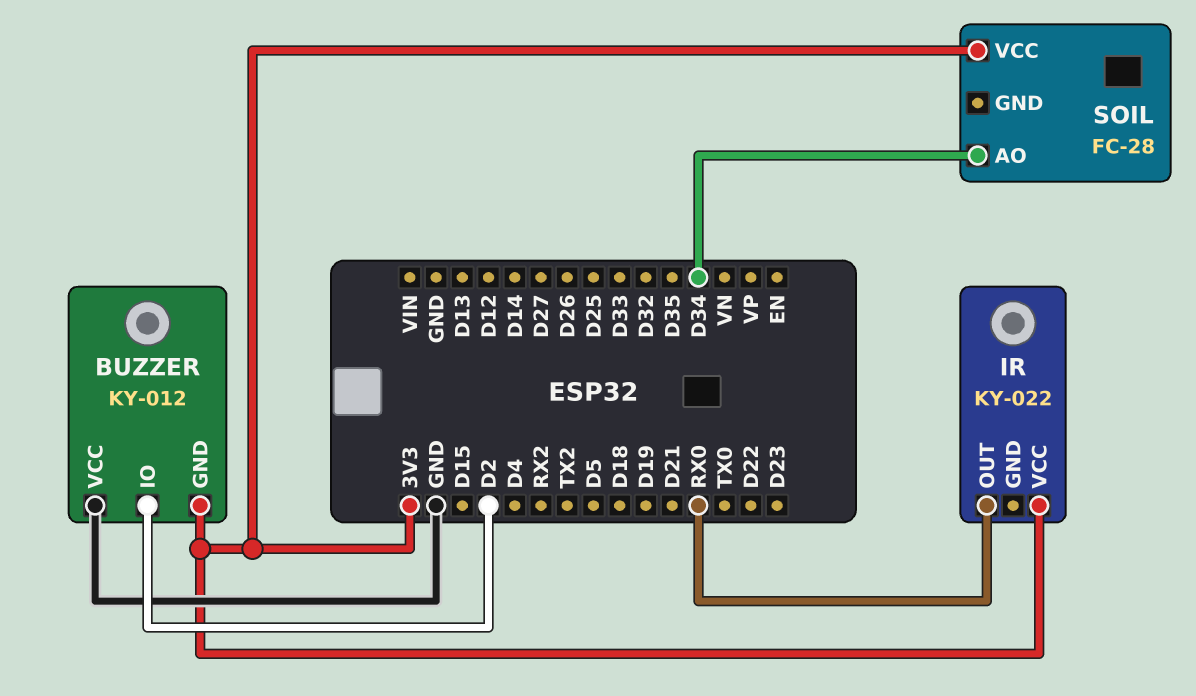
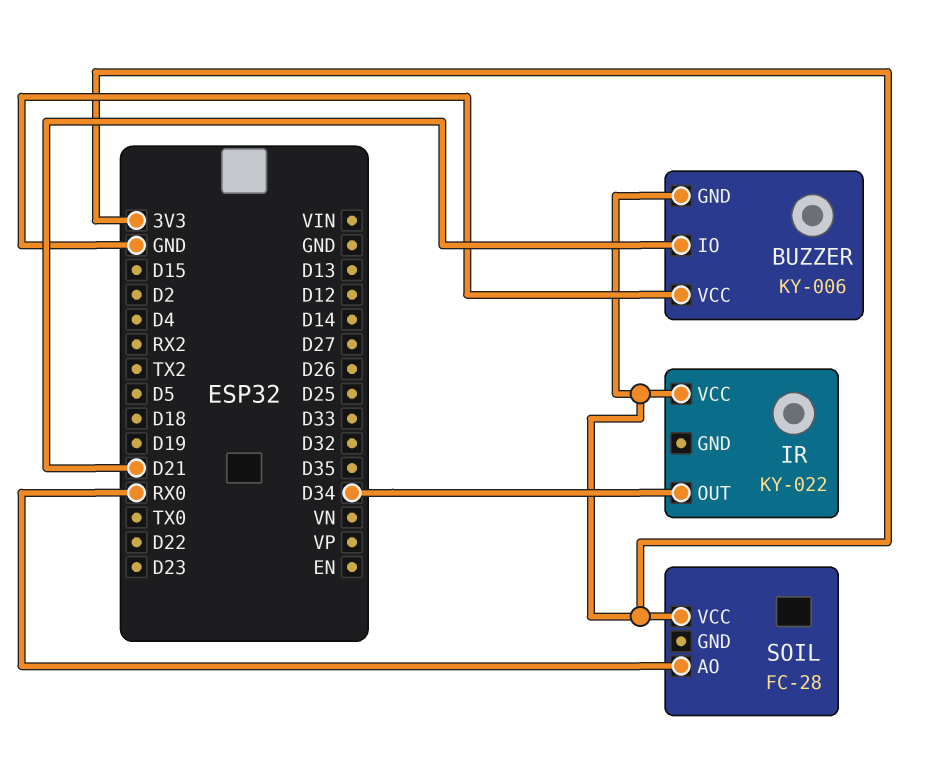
BUZZER: KY-012 -> KY-006
BUZZER pin IO: D2 -> D21
IR pin OUT: RX0 -> D34
SOIL pin AO: D34 -> RX0

